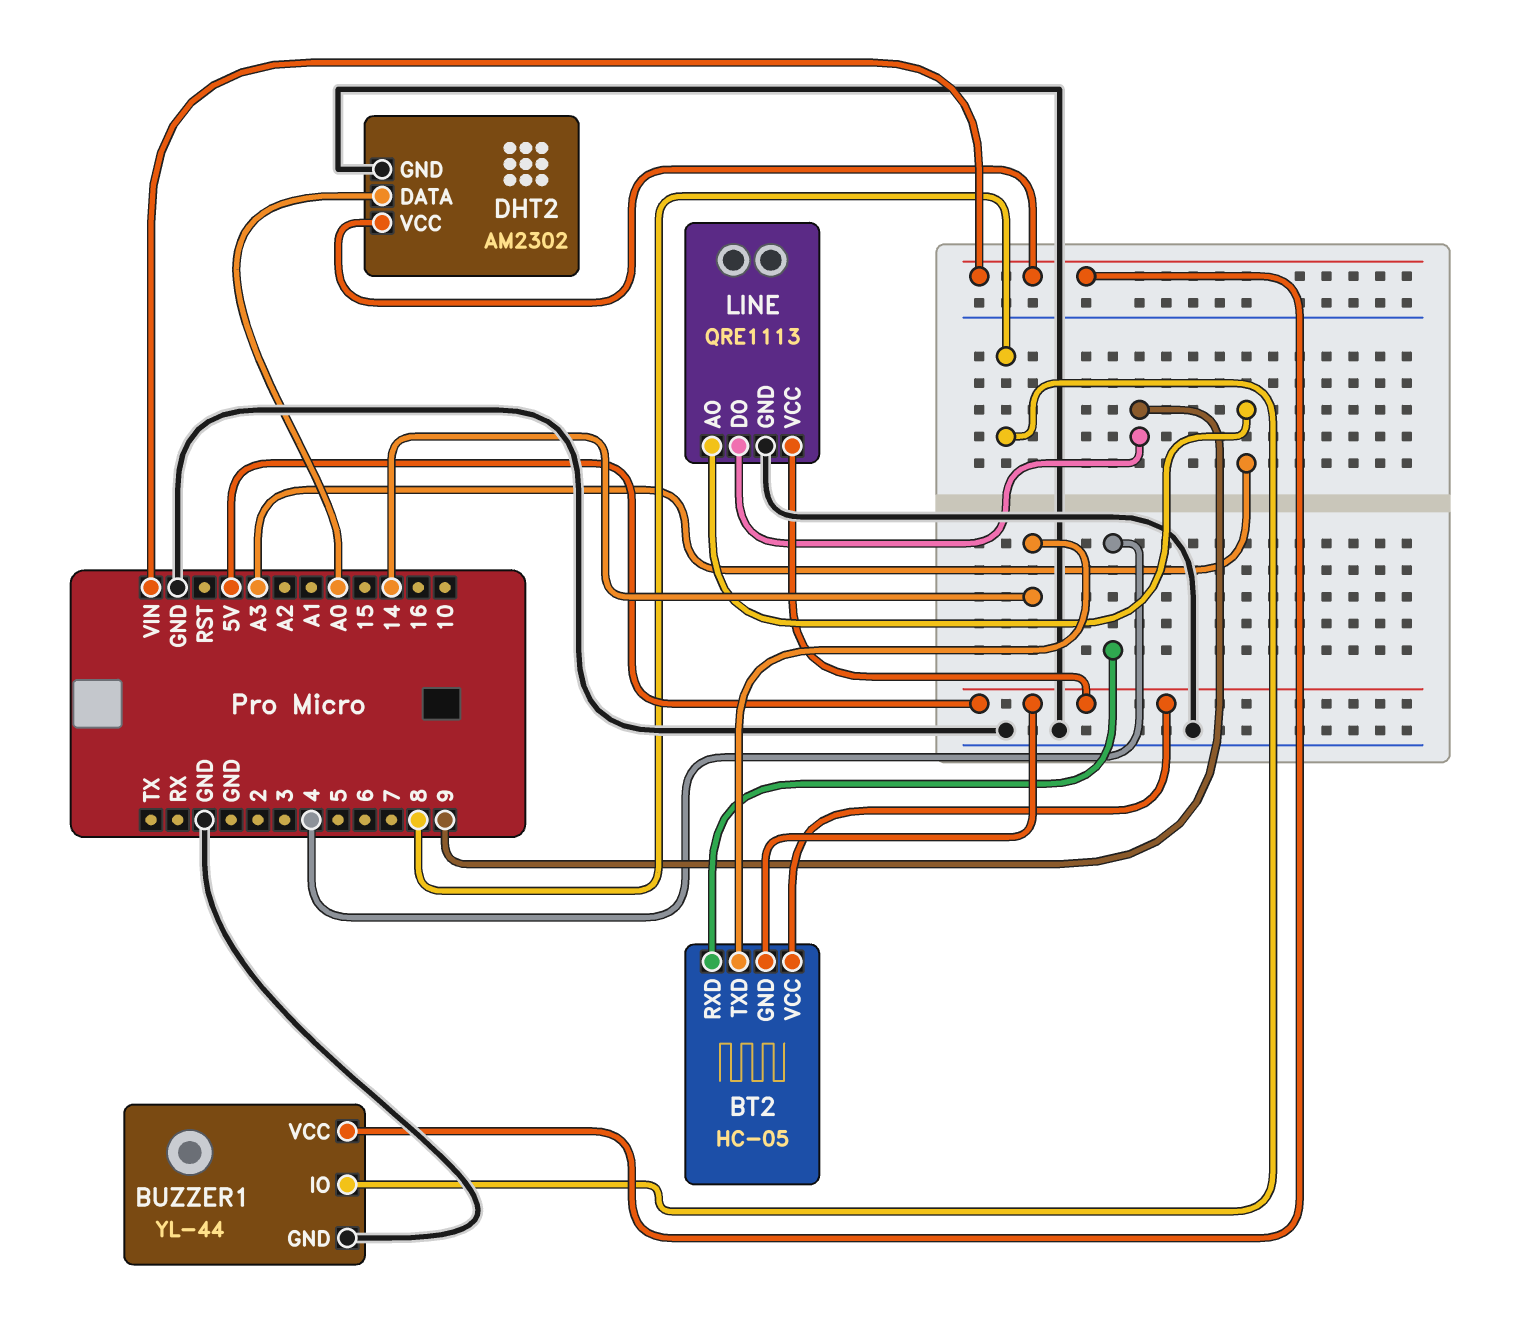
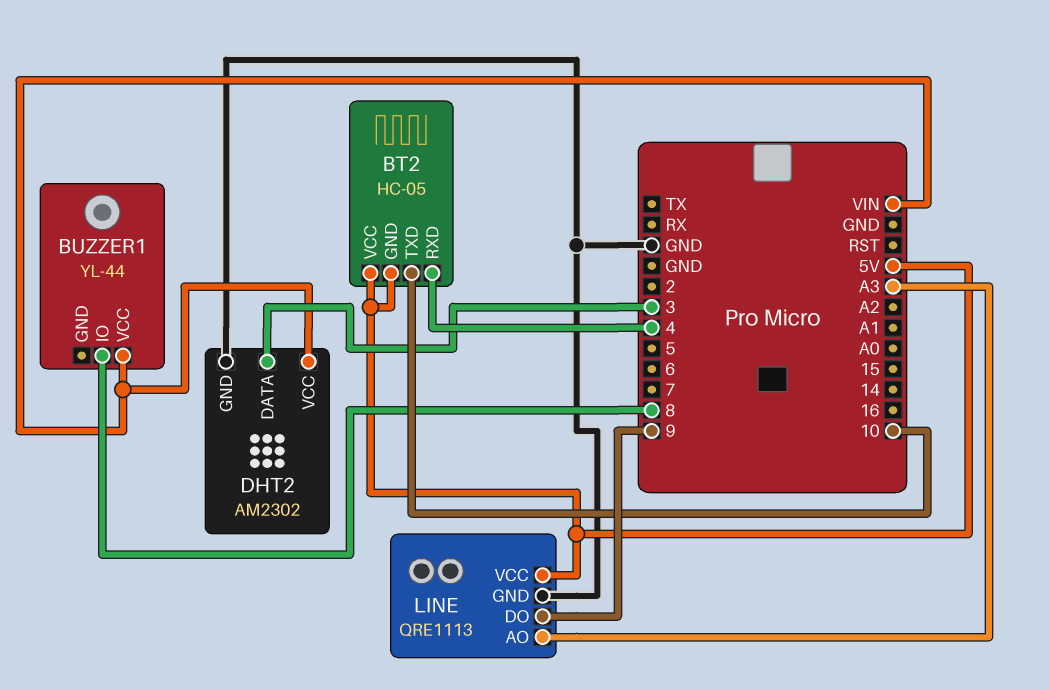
BT2 pin TXD: 14 -> 10
BUZZER1 pin GND: GND -> none
DHT2 pin DATA: A0 -> 3

